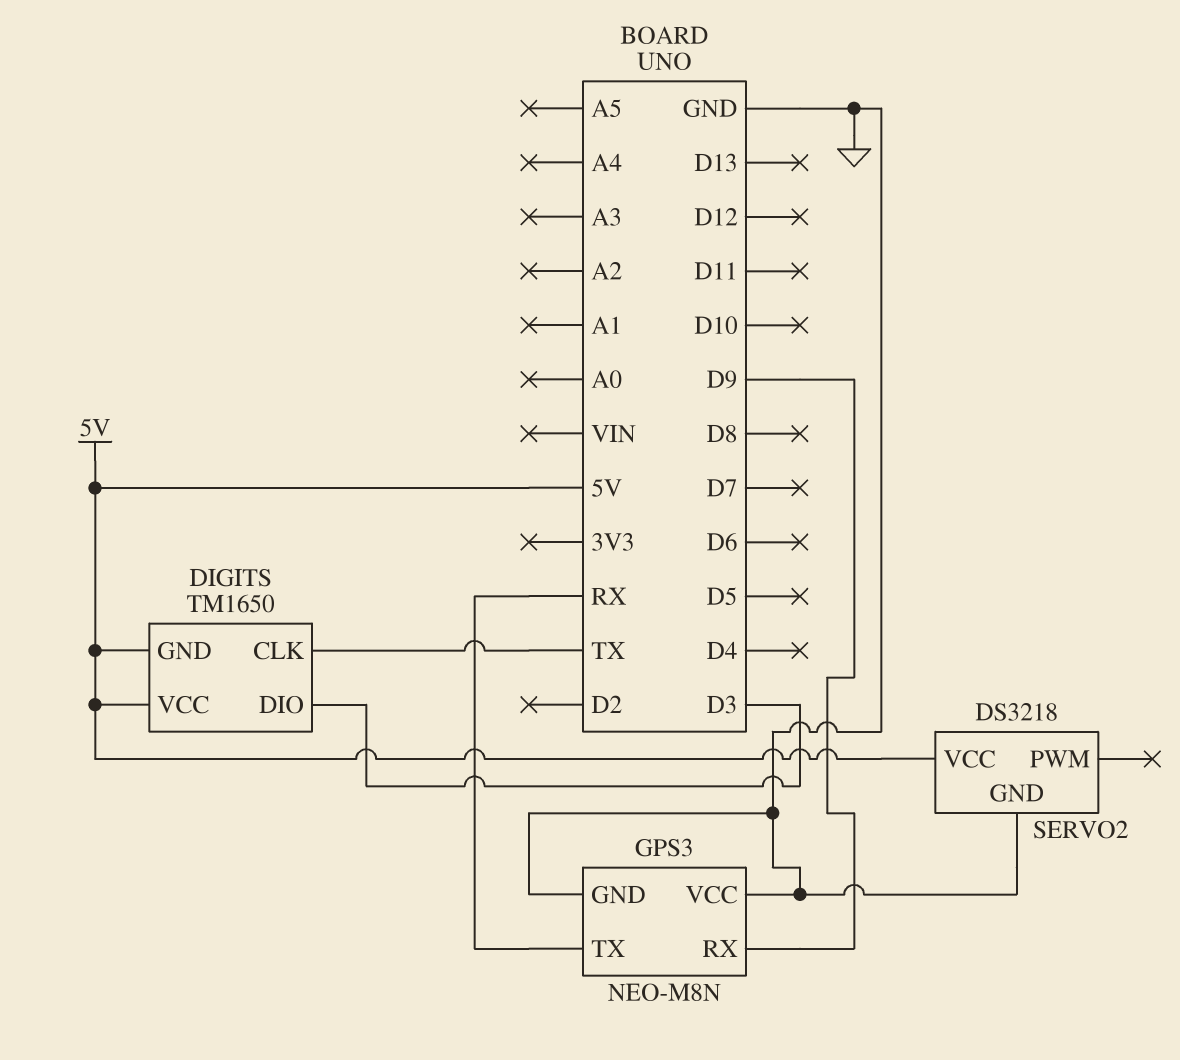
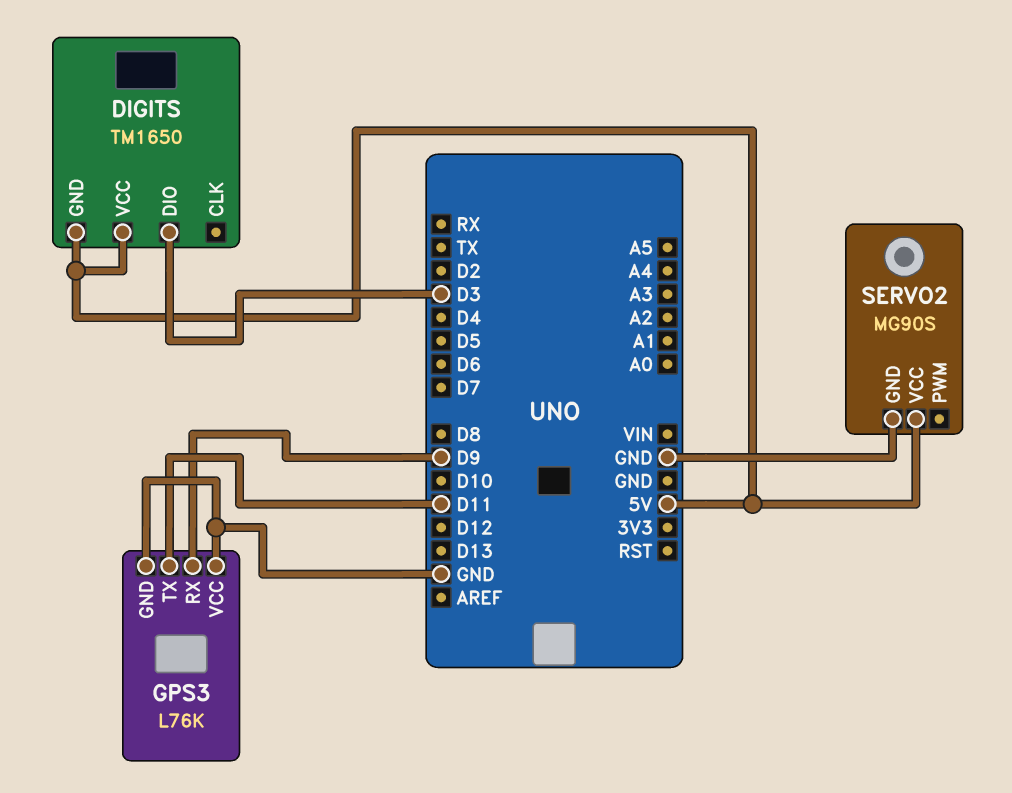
DIGITS pin CLK: TX -> none
GPS3: NEO-M8N -> L76K
GPS3 pin TX: RX -> D11
SERVO2: DS3218 -> MG90S

